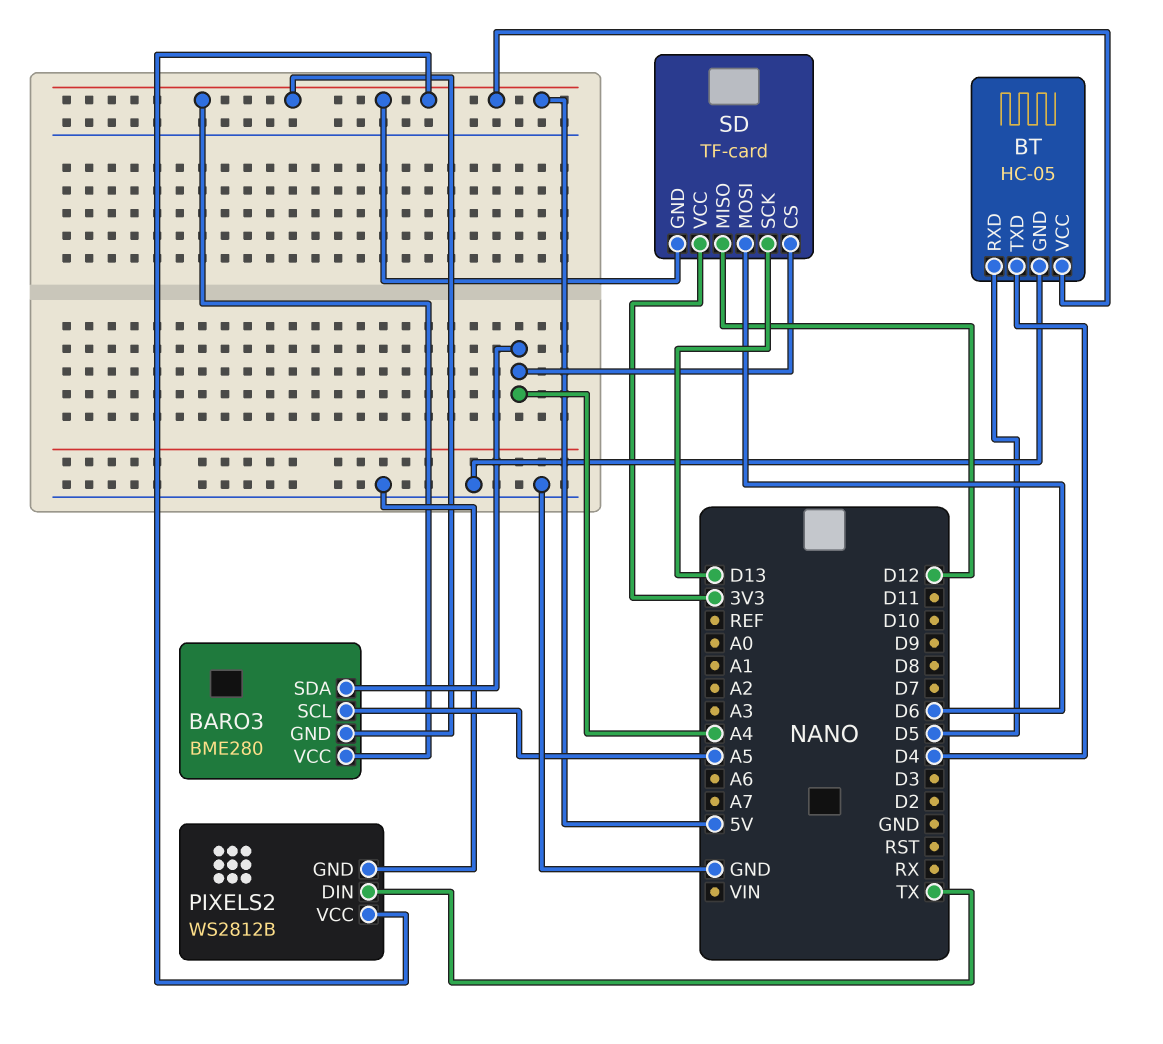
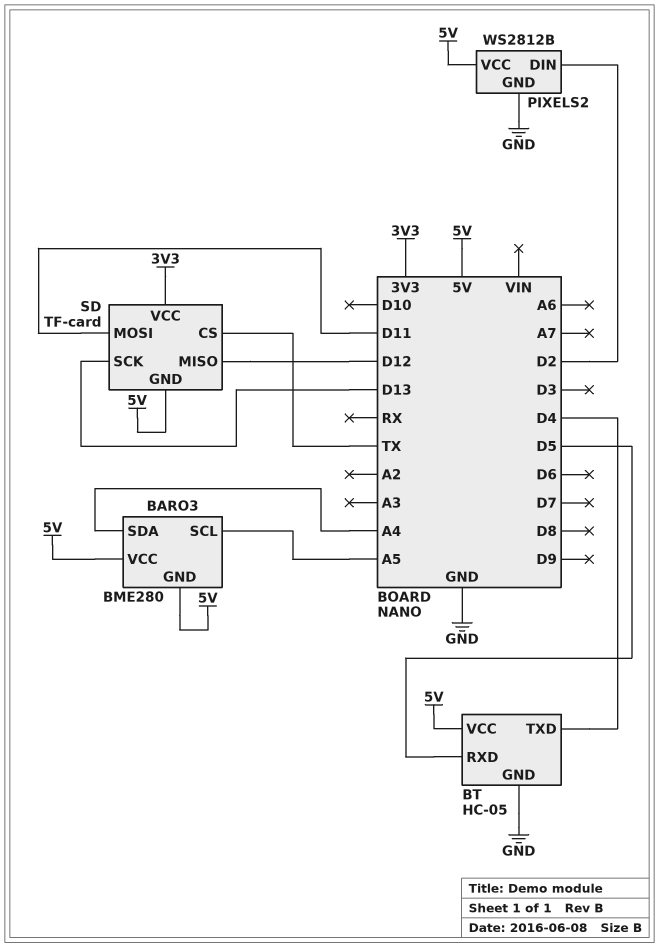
PIXELS2 pin DIN: TX -> D2
SD pin CS: A4 -> TX
SD pin MOSI: D6 -> D11

